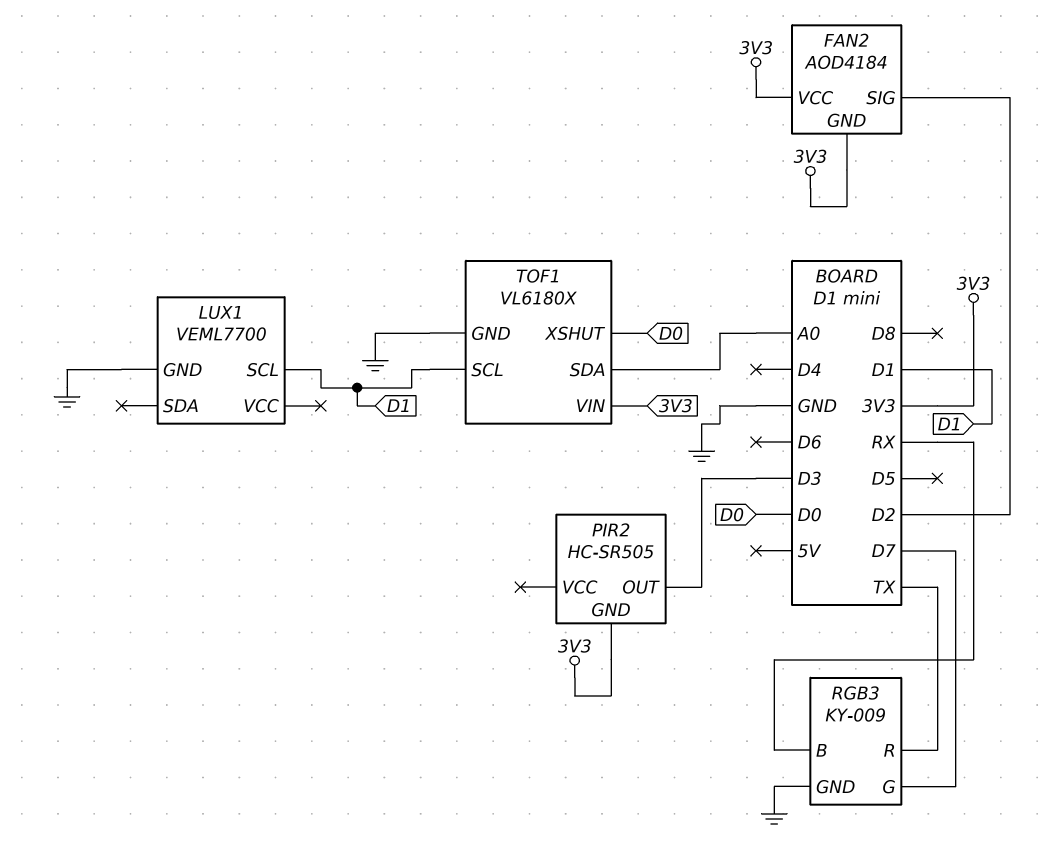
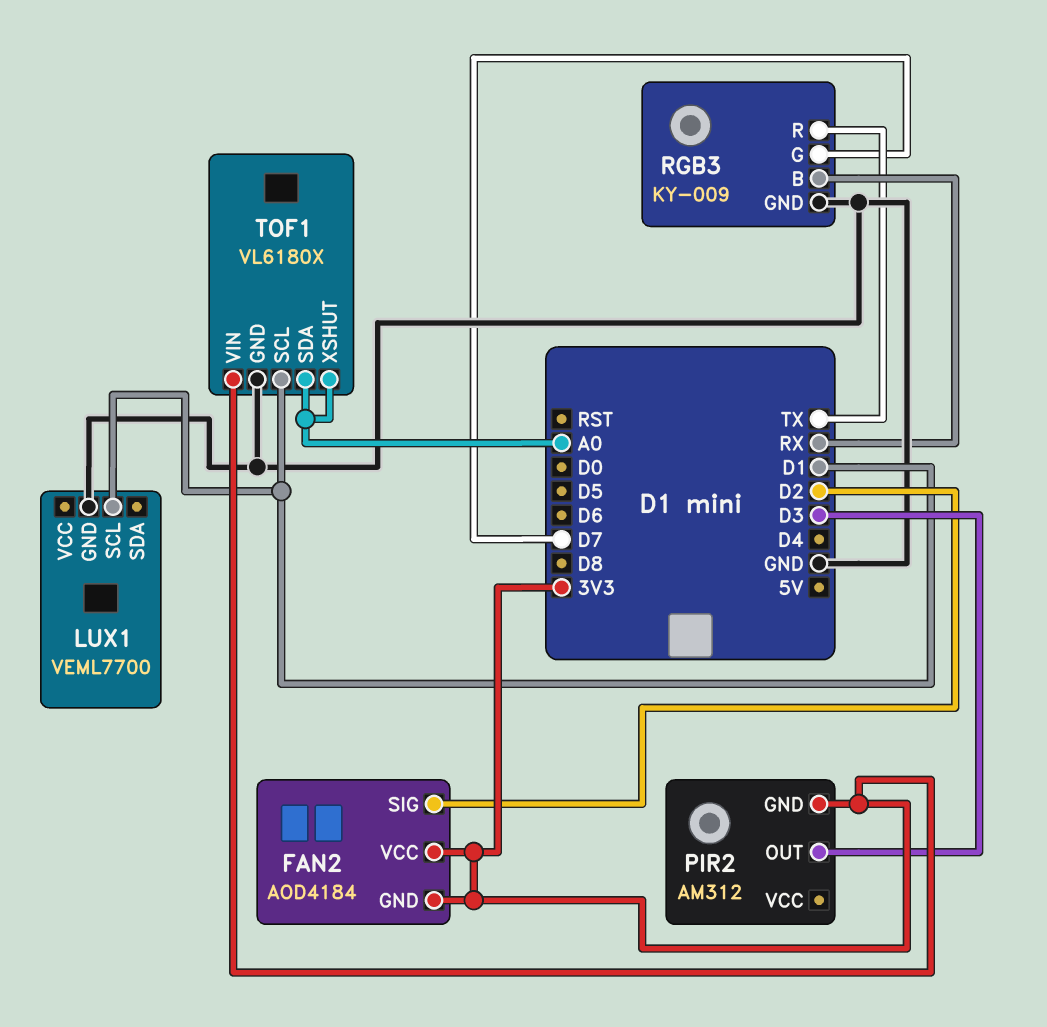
PIR2: HC-SR505 -> AM312
TOF1 pin XSHUT: D0 -> A0

